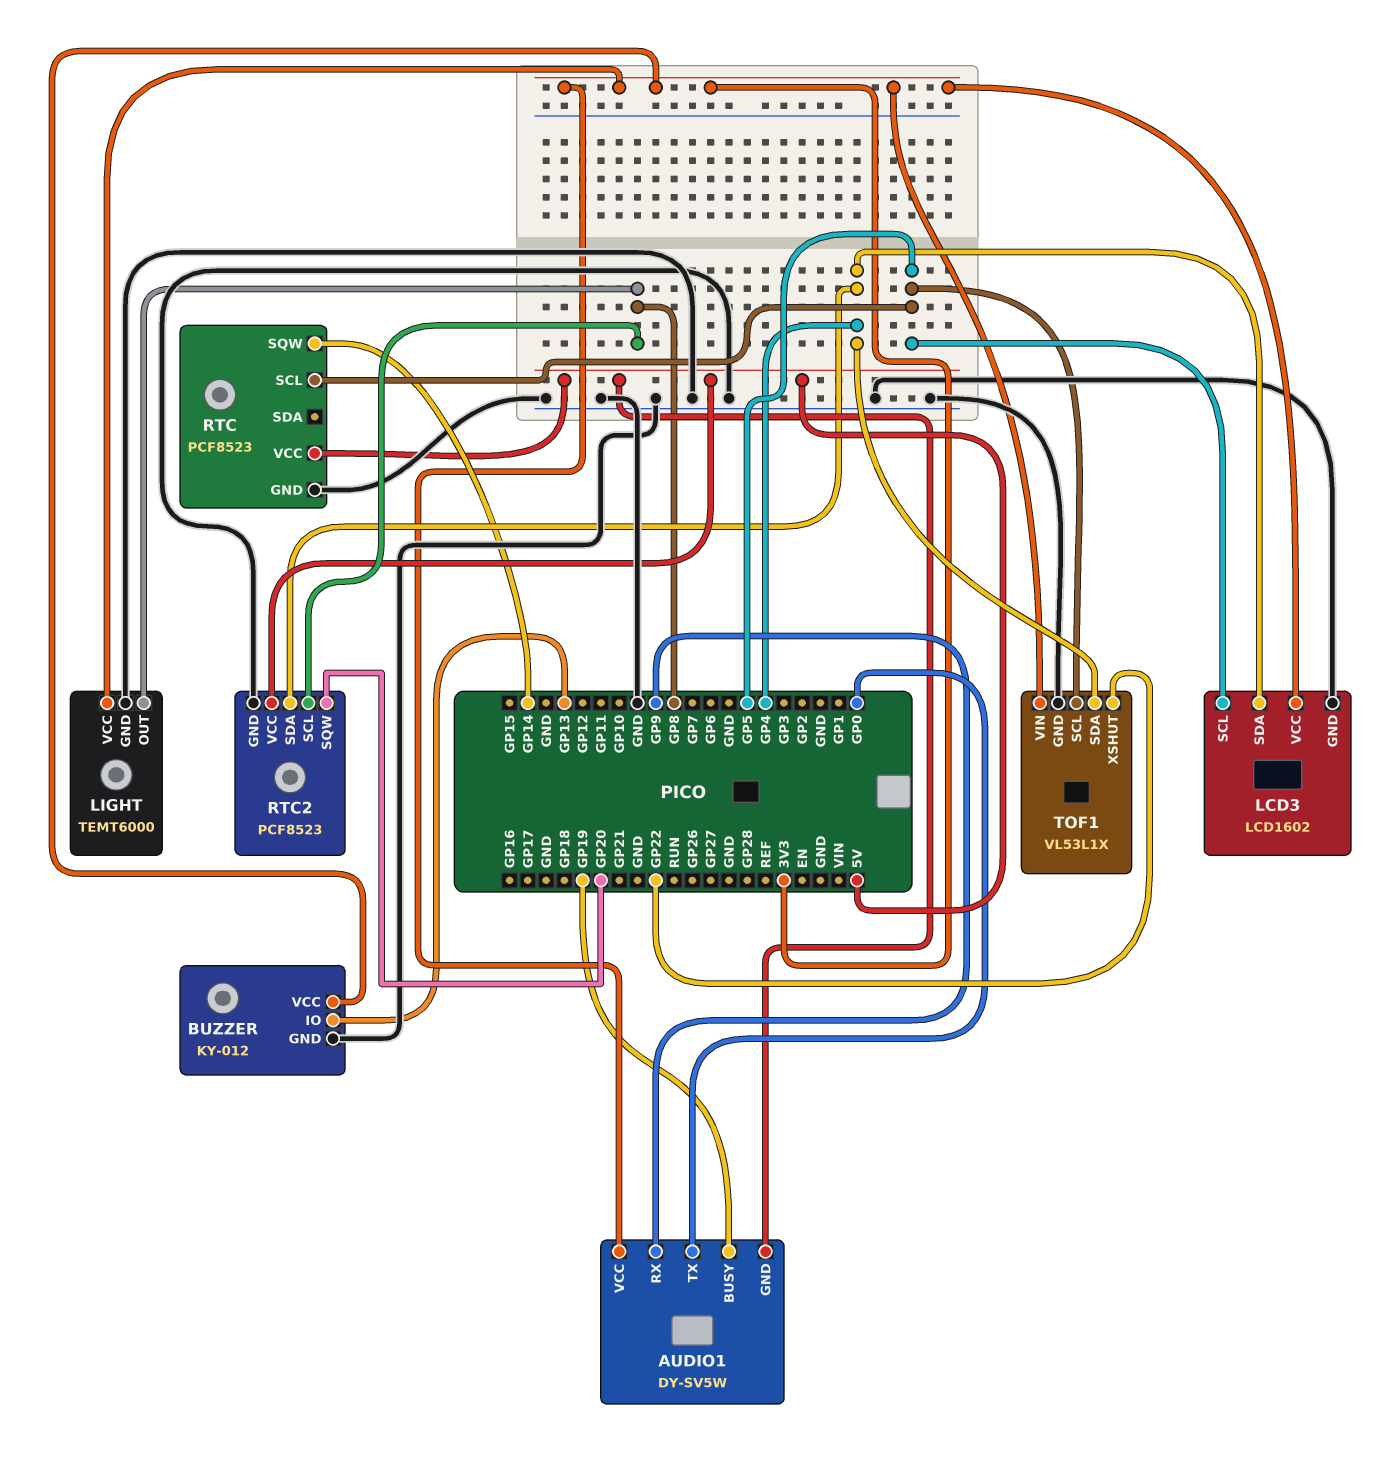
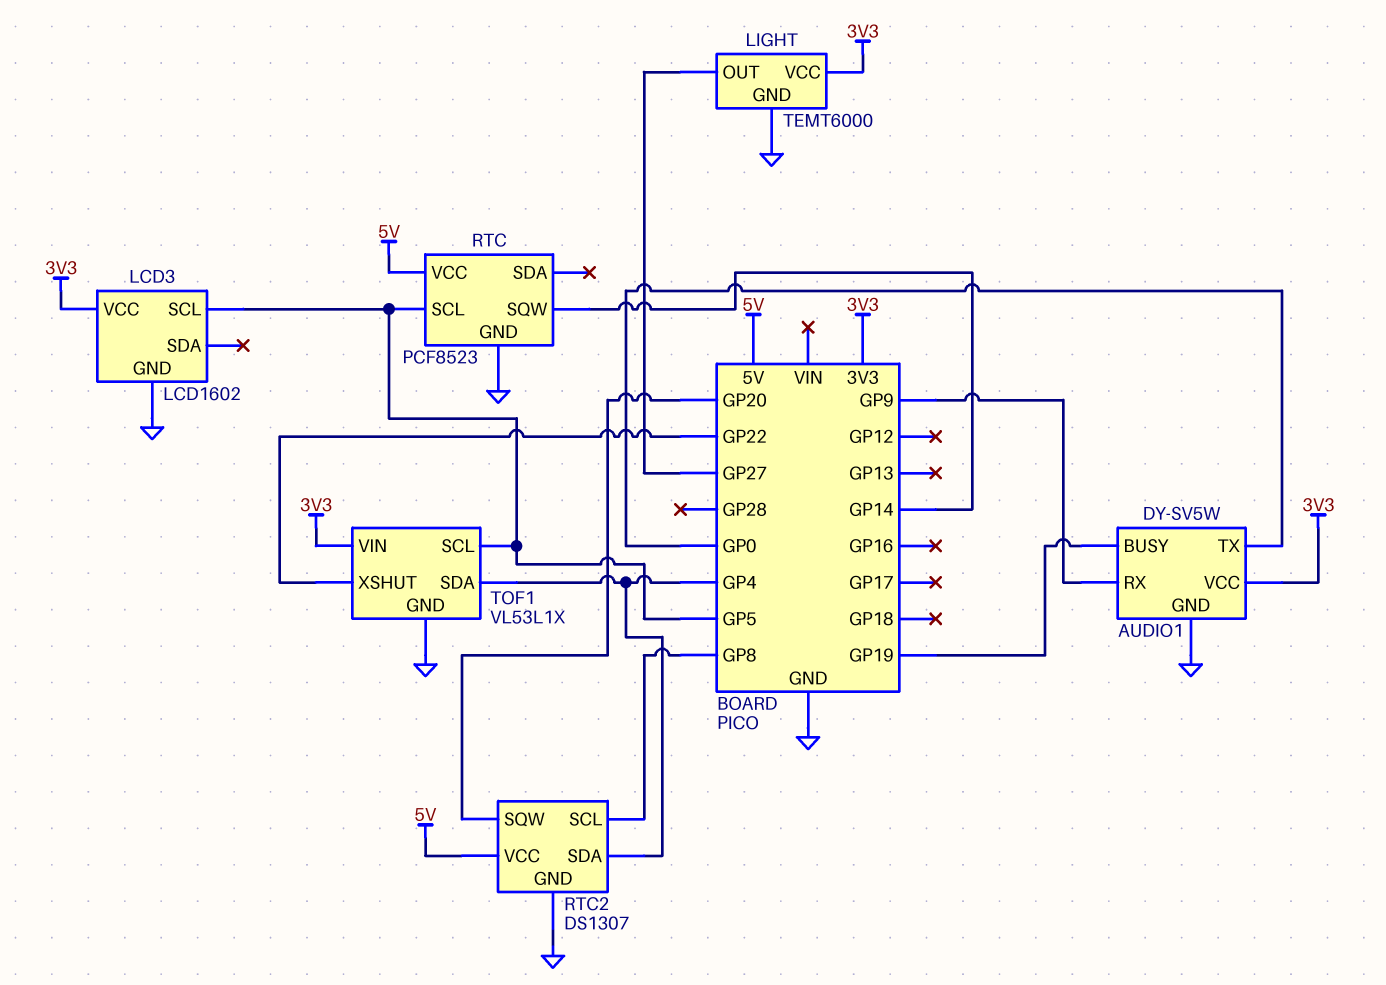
AUDIO1 pin GND: 5V -> GND
BUZZER: KY-012 -> none
BUZZER pin GND: GND -> none
BUZZER pin IO: GP13 -> none
BUZZER pin VCC: 3V3 -> none
LCD3 pin SDA: GP4 -> none
LIGHT pin OUT: GP8 -> GP27
RTC2: PCF8523 -> DS1307

